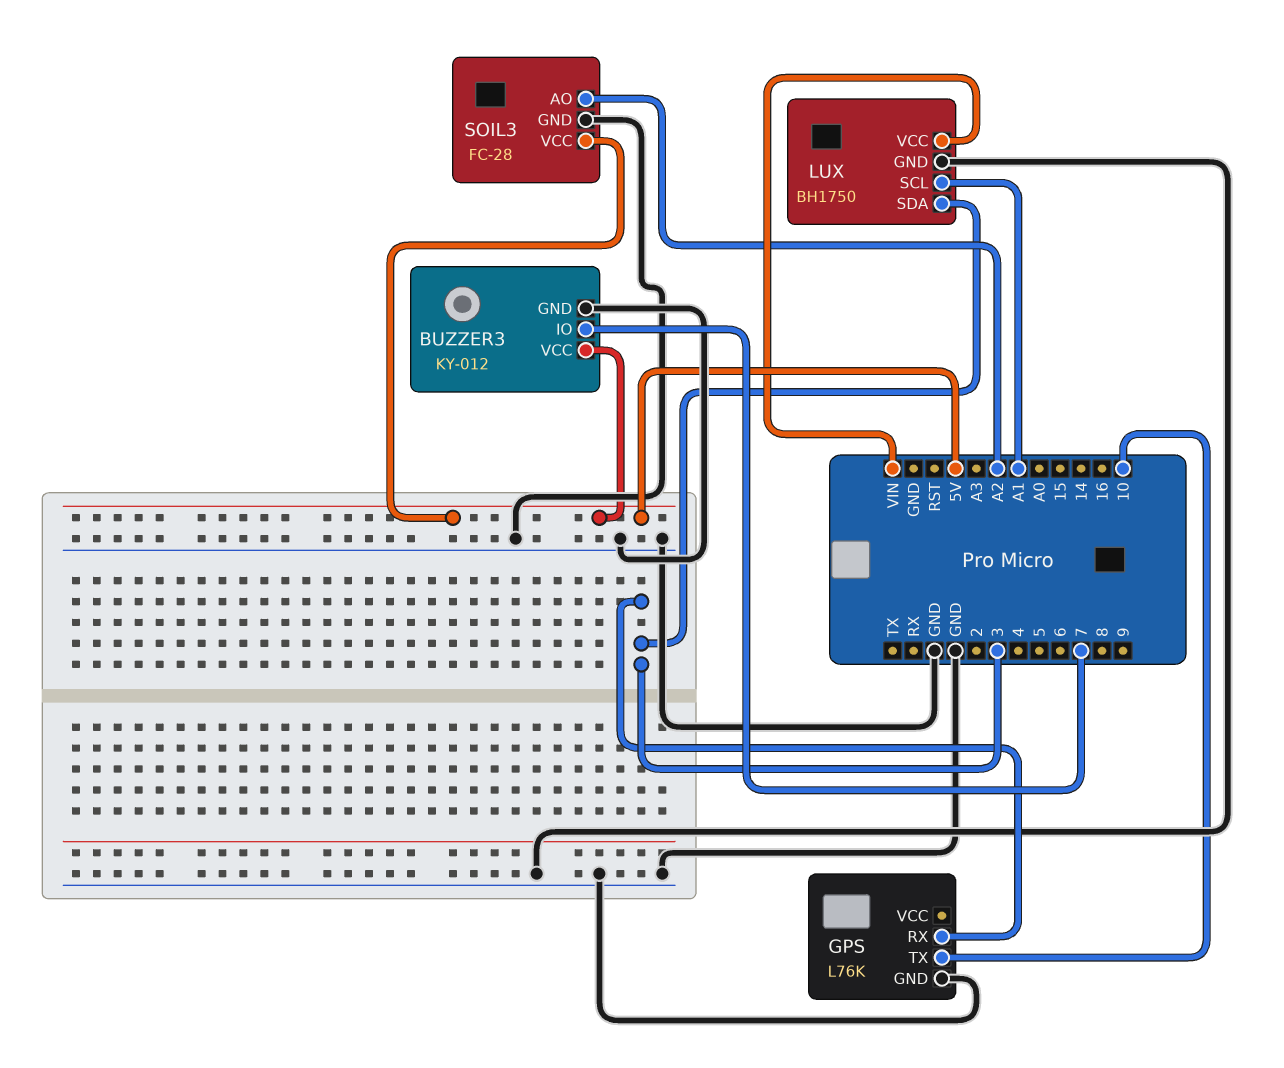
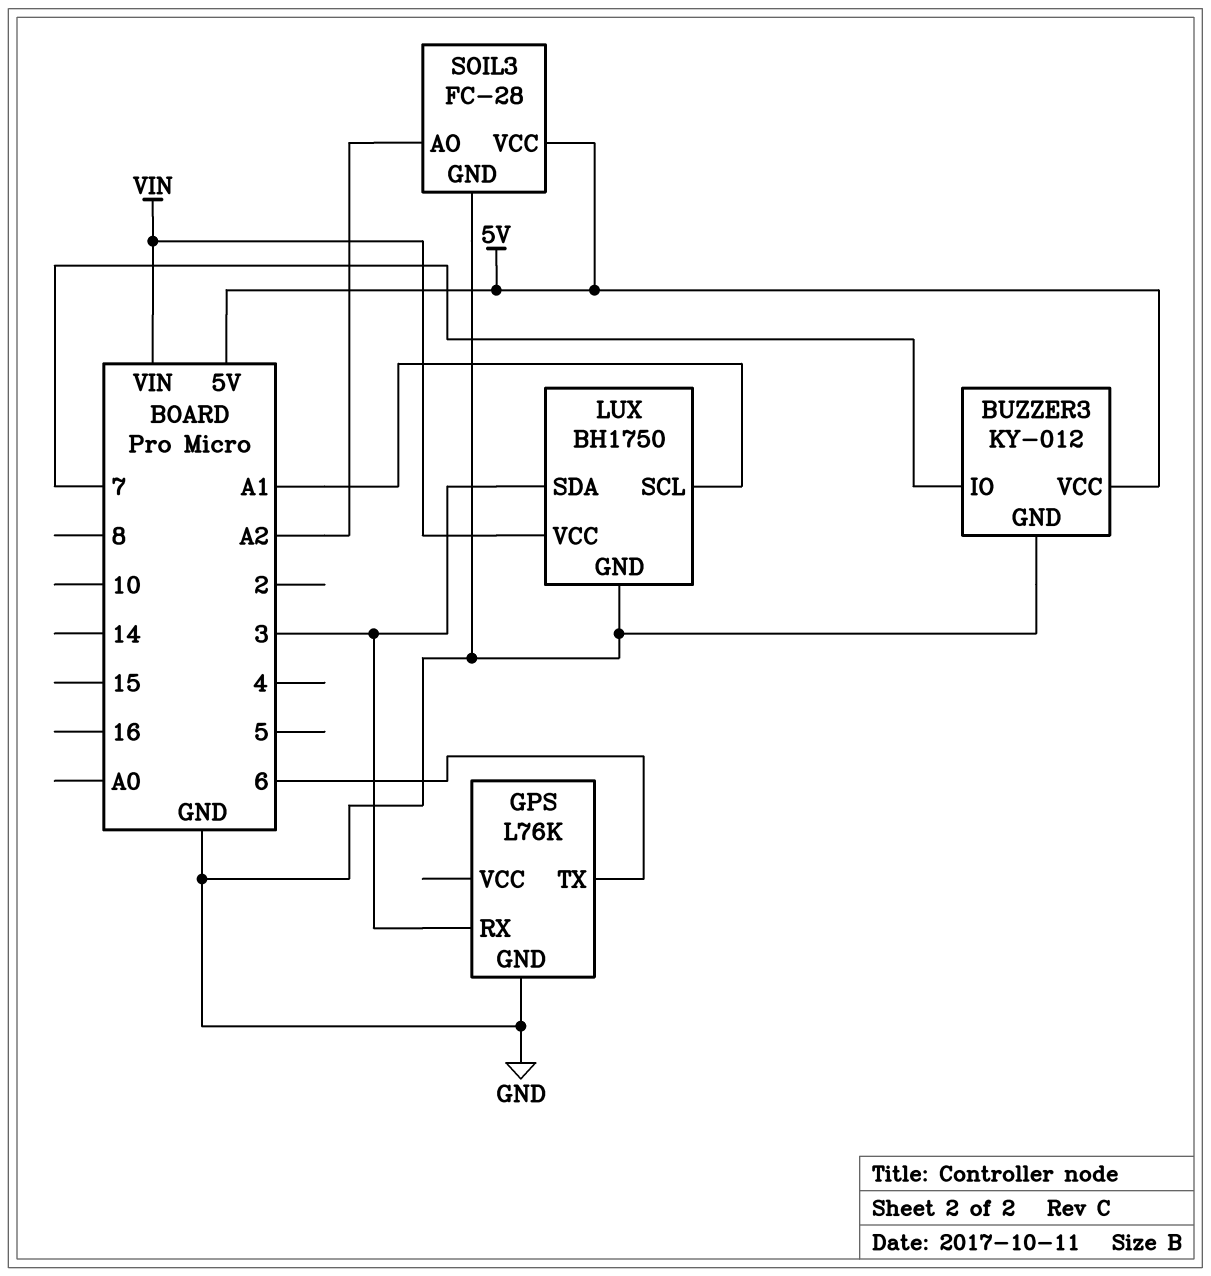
GPS pin TX: 10 -> 6

